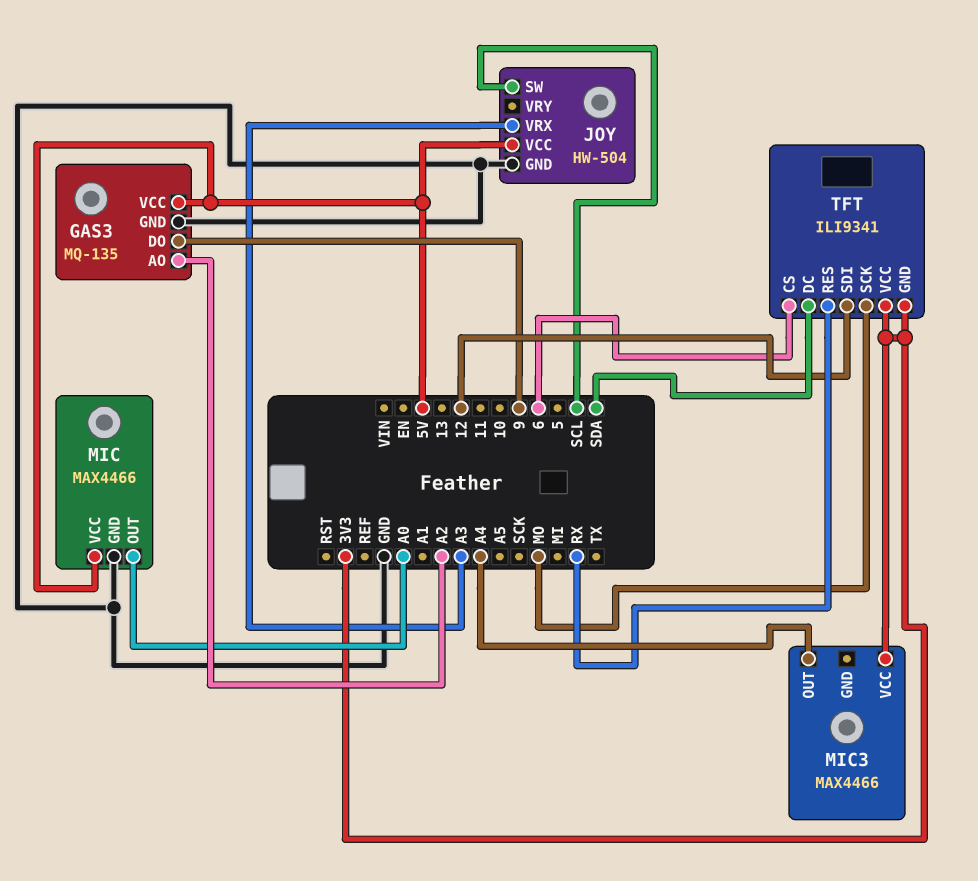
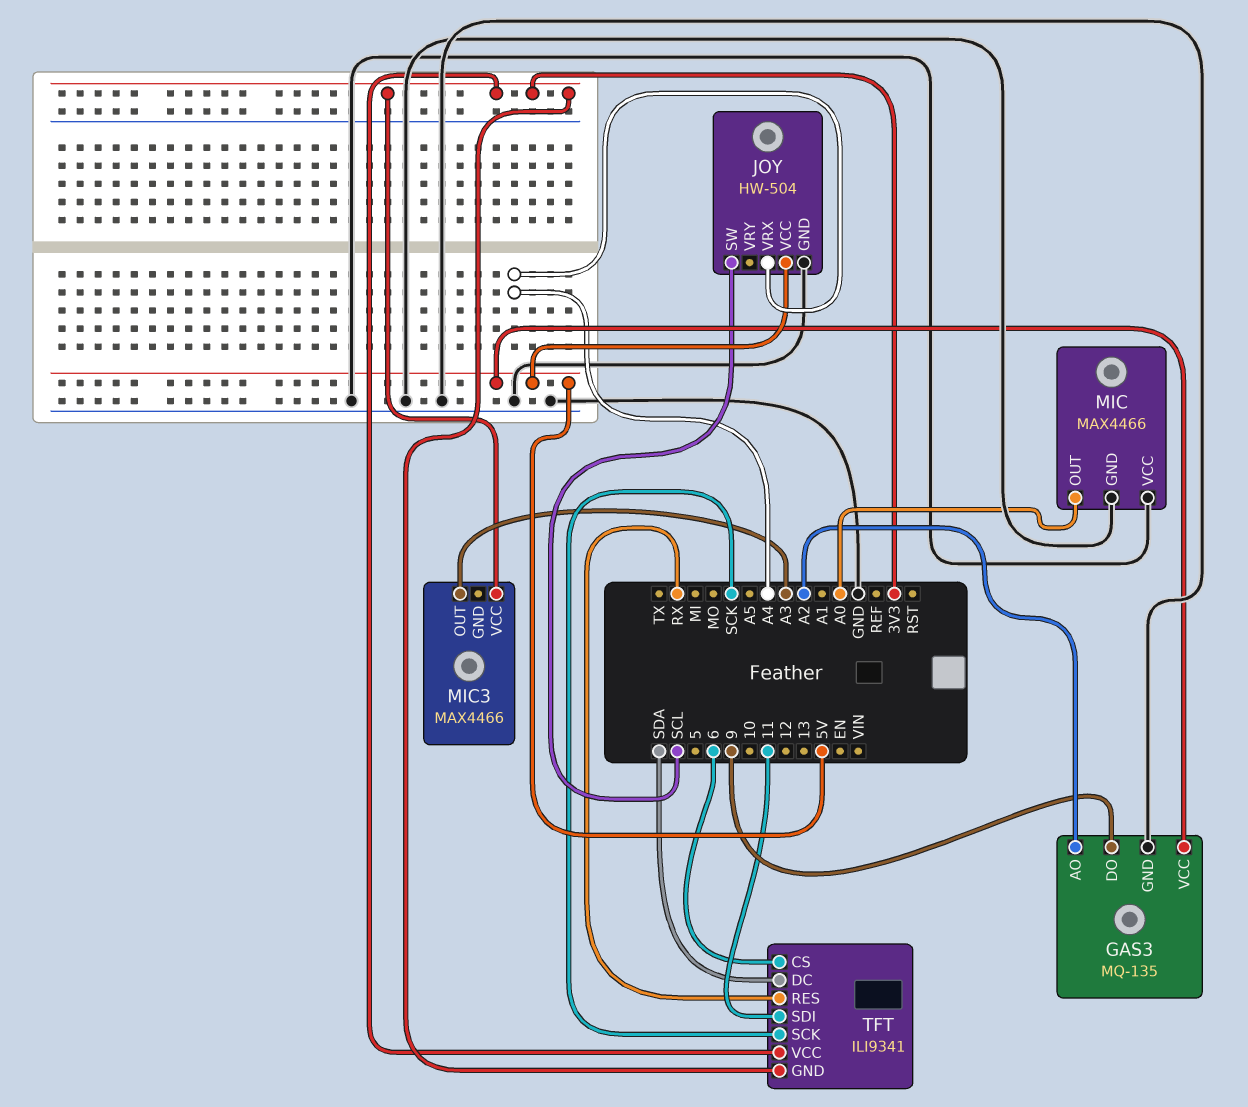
JOY pin VRX: A3 -> A4
MIC pin VCC: 5V -> GND
MIC3 pin OUT: A4 -> A3
TFT pin SCK: MO -> SCK
TFT pin SDI: 12 -> 11

